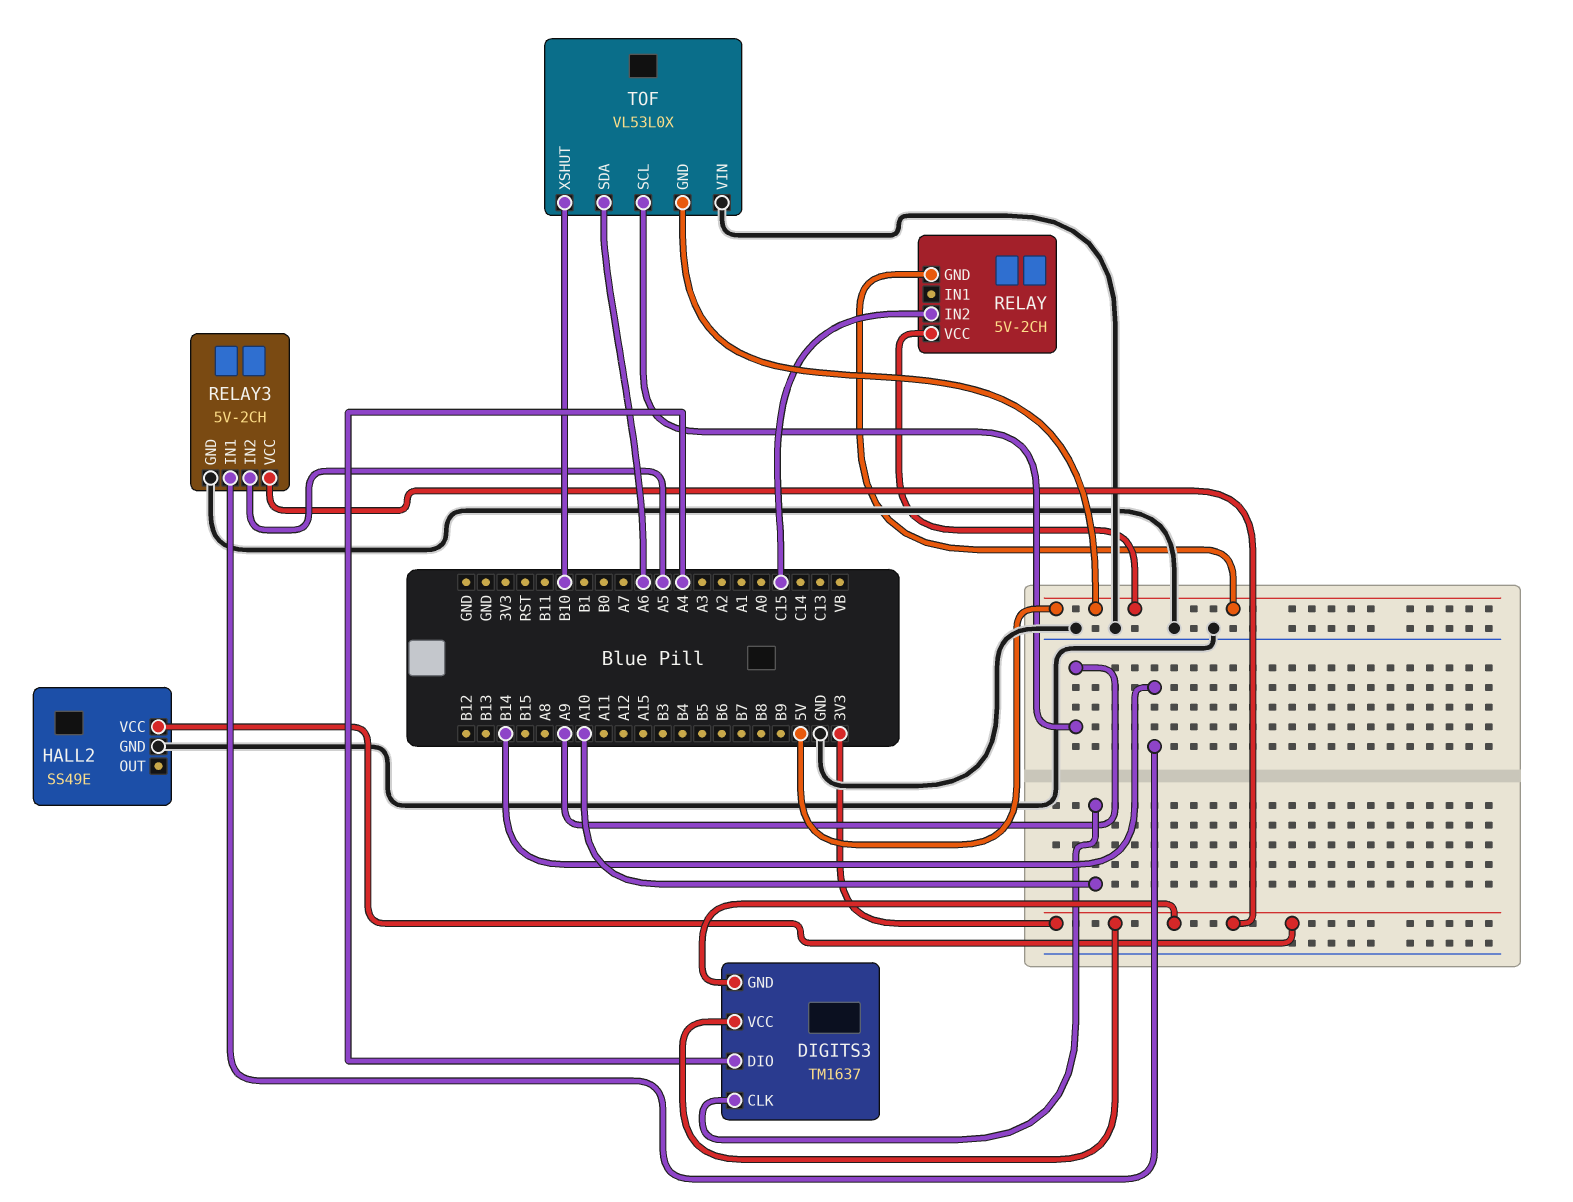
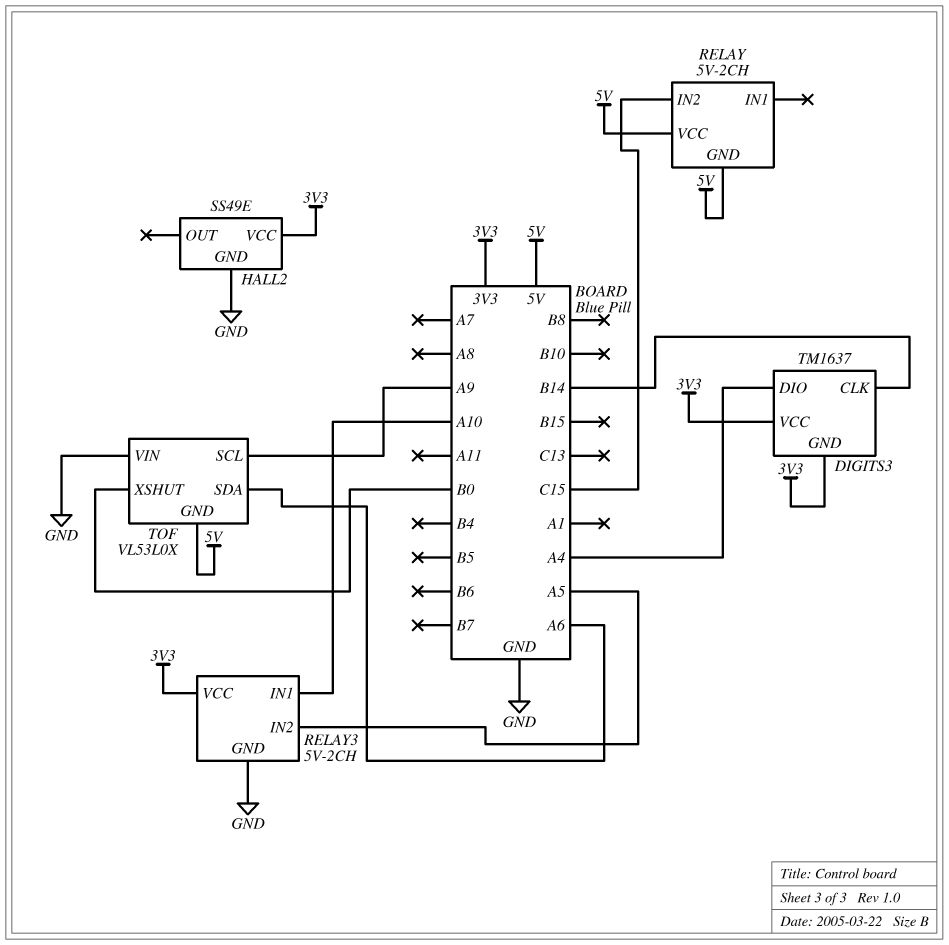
DIGITS3 pin CLK: A10 -> B14
RELAY3 pin IN1: B14 -> A10
TOF pin XSHUT: B10 -> B0

